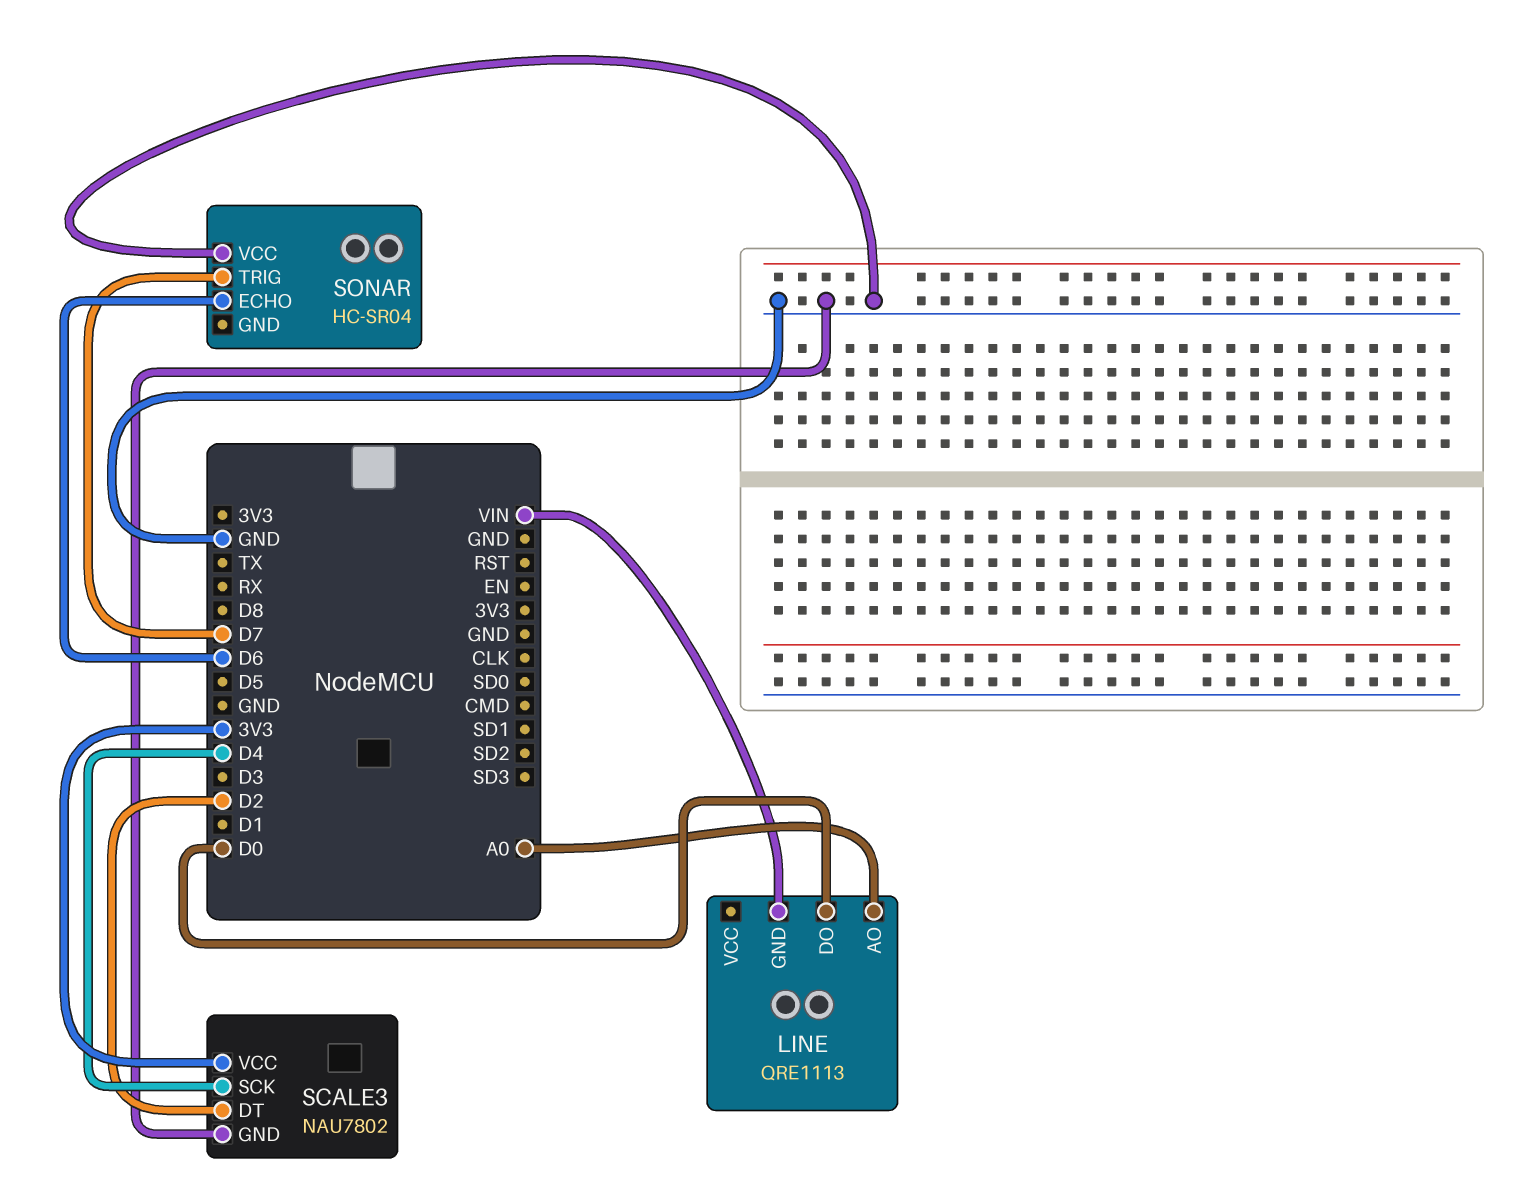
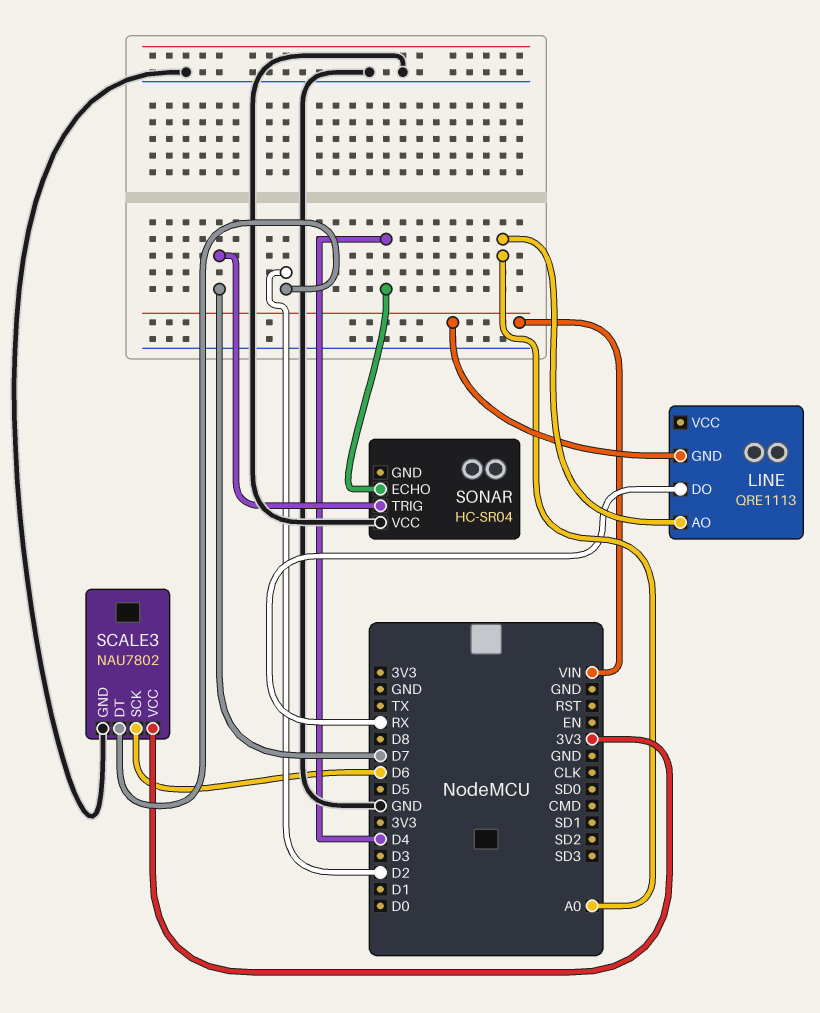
LINE pin DO: D0 -> RX
SCALE3 pin SCK: D4 -> D6
SONAR pin ECHO: D6 -> D4

